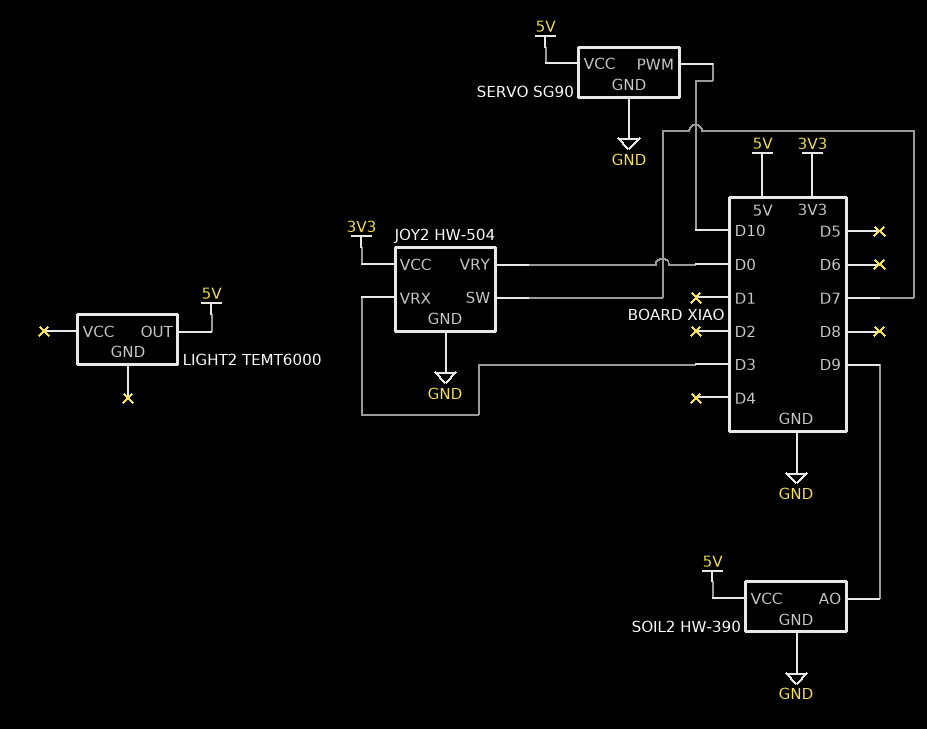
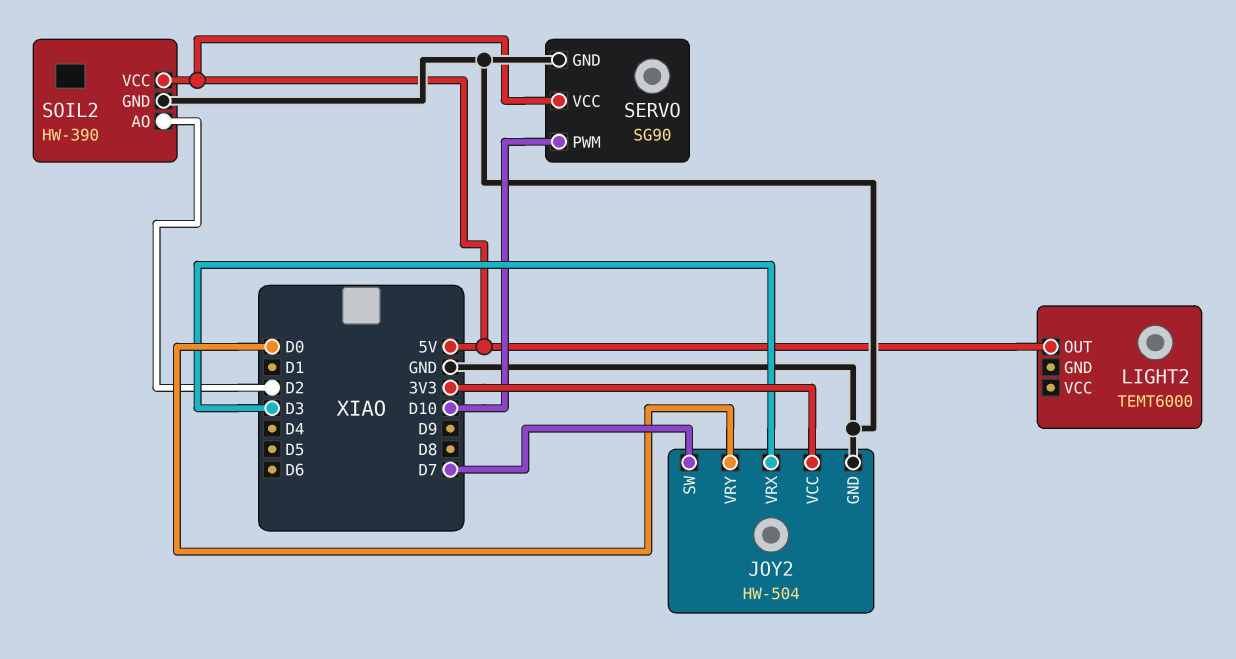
SOIL2 pin AO: D9 -> D2

